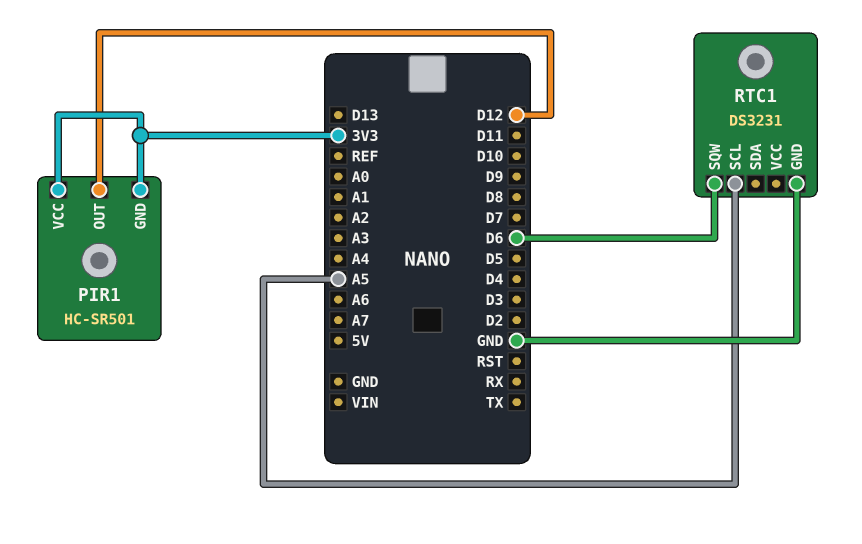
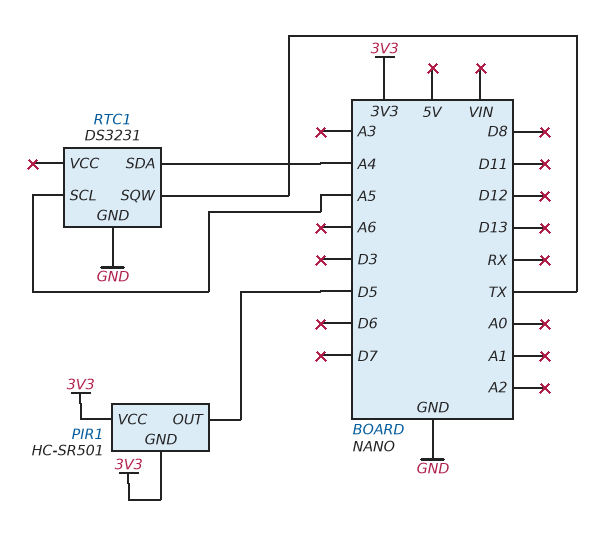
PIR1 pin OUT: D12 -> D5
RTC1 pin SDA: none -> A4
RTC1 pin SQW: D6 -> TX

